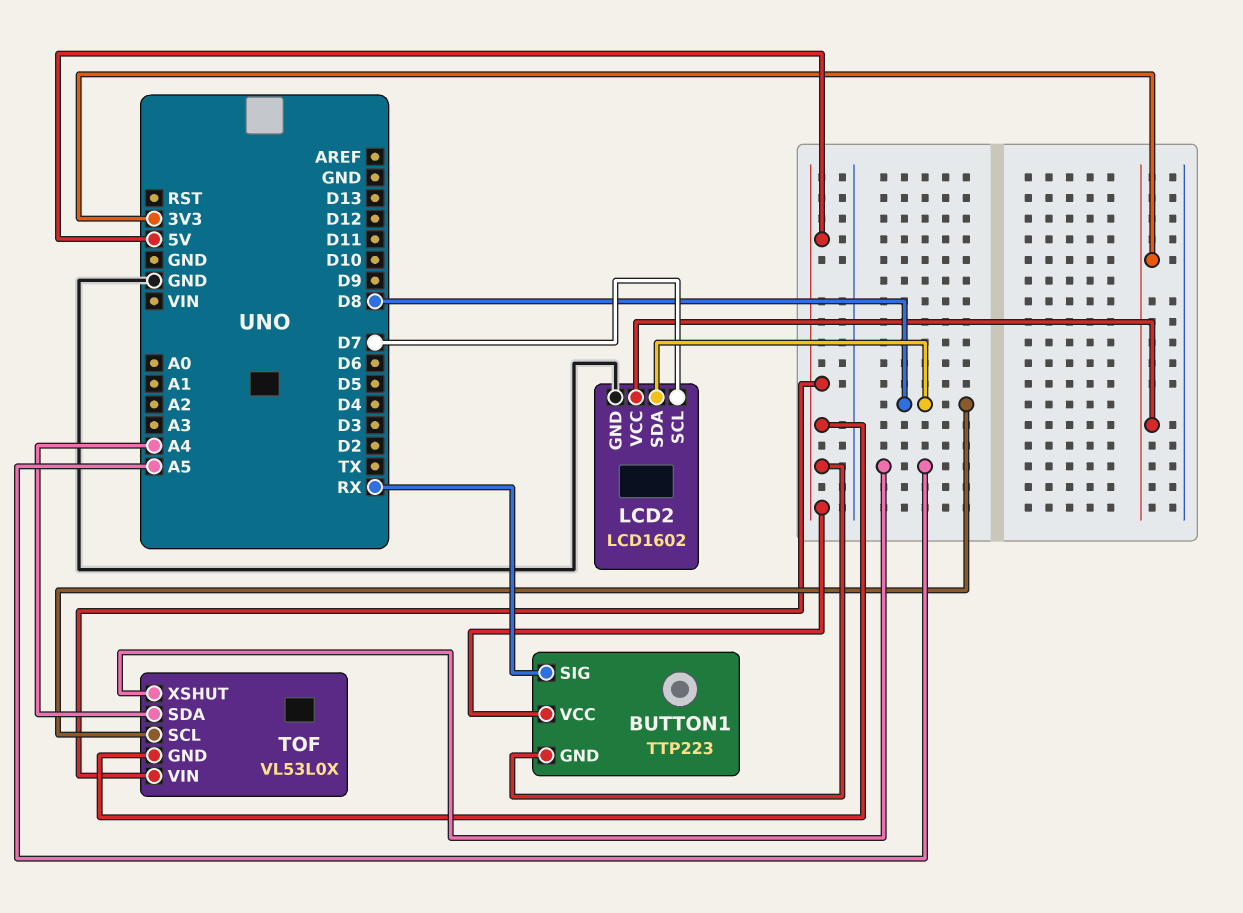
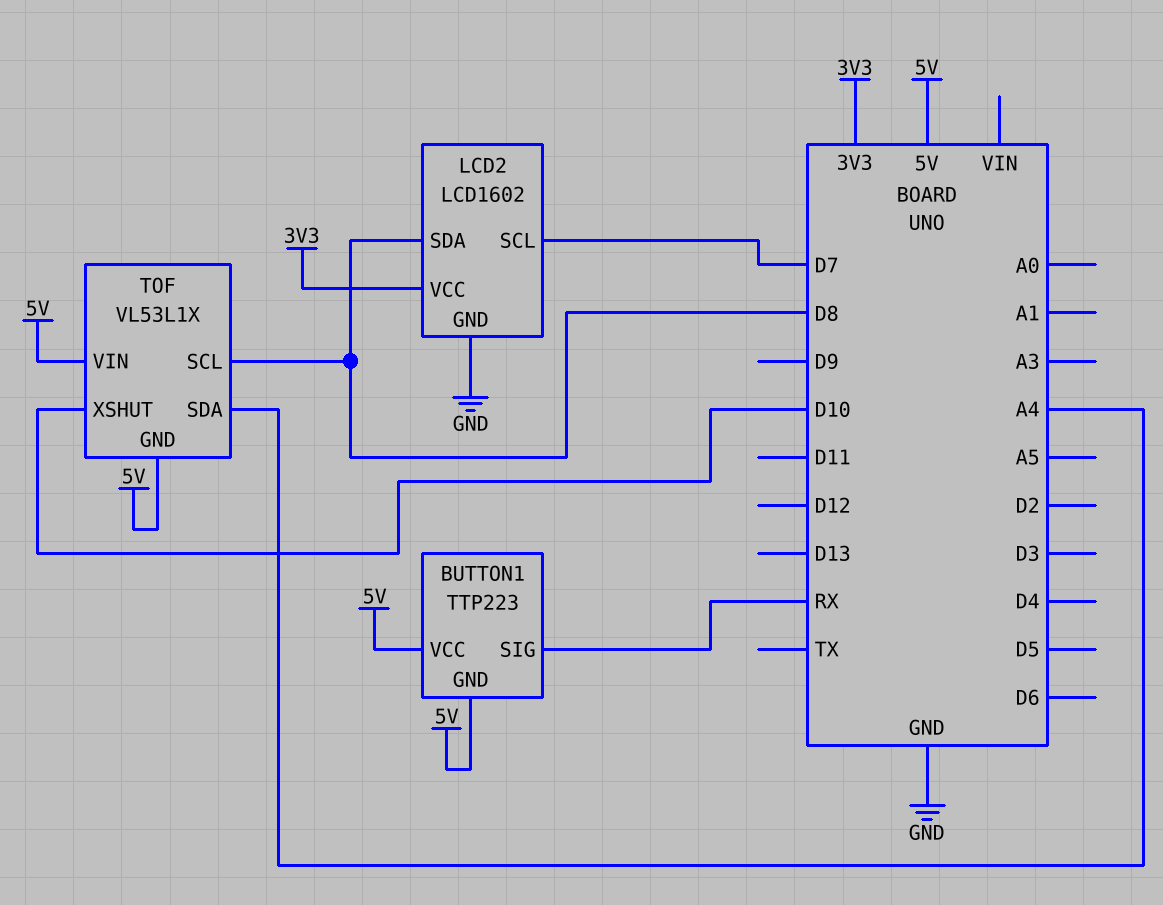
TOF: VL53L0X -> VL53L1X
TOF pin XSHUT: A5 -> D10

